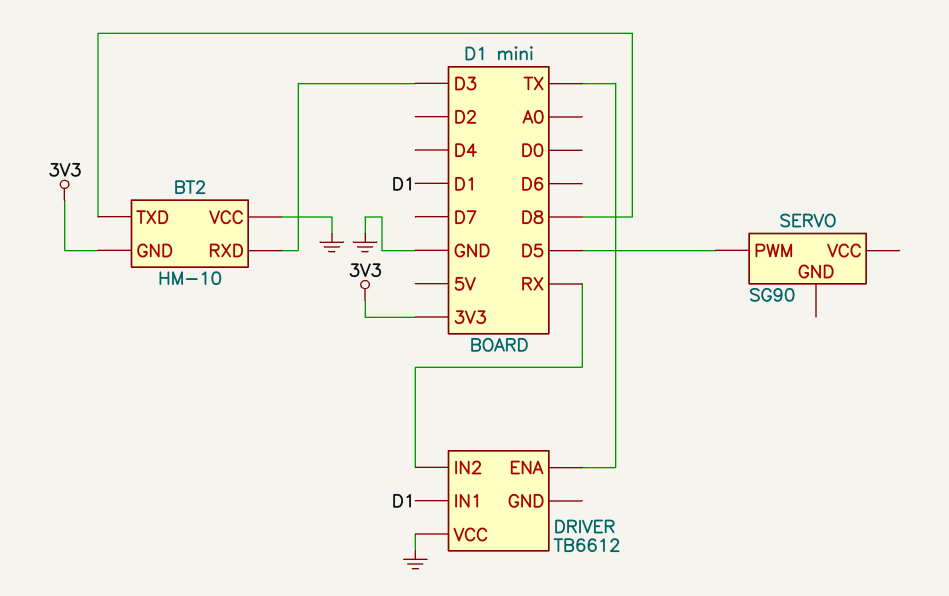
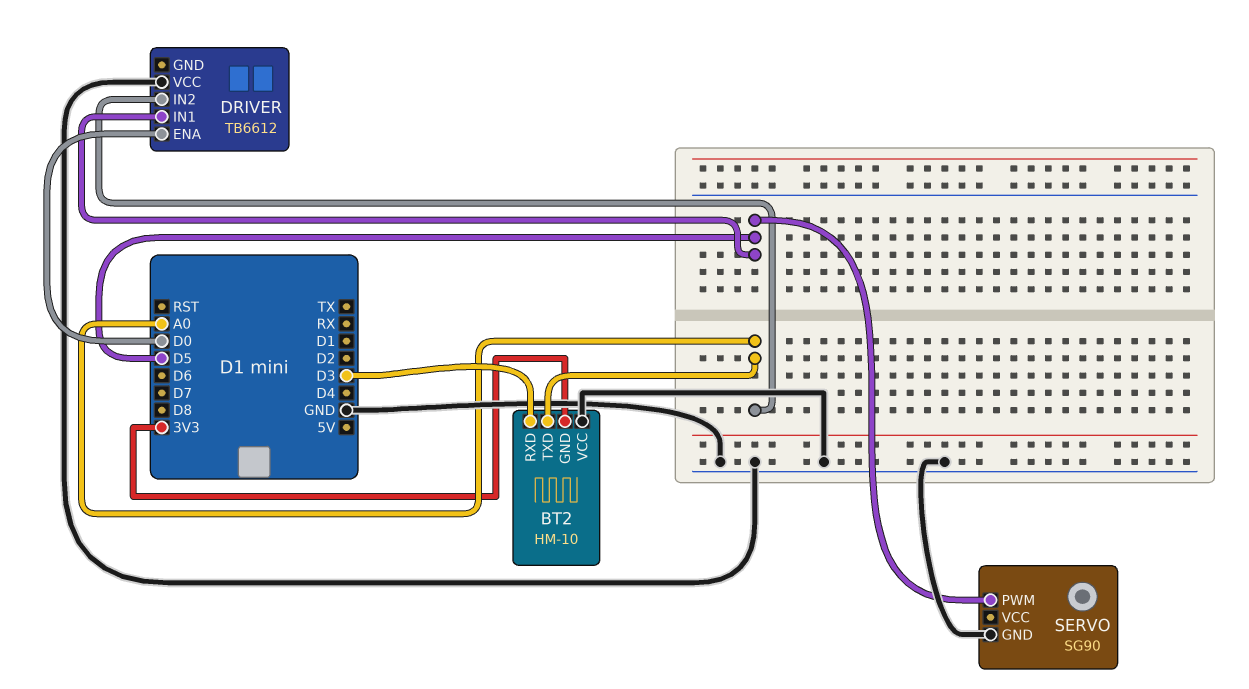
BT2 pin TXD: D8 -> A0
DRIVER pin ENA: TX -> D0
DRIVER pin IN1: D1 -> D5
DRIVER pin IN2: RX -> A0
SERVO pin GND: none -> GND

